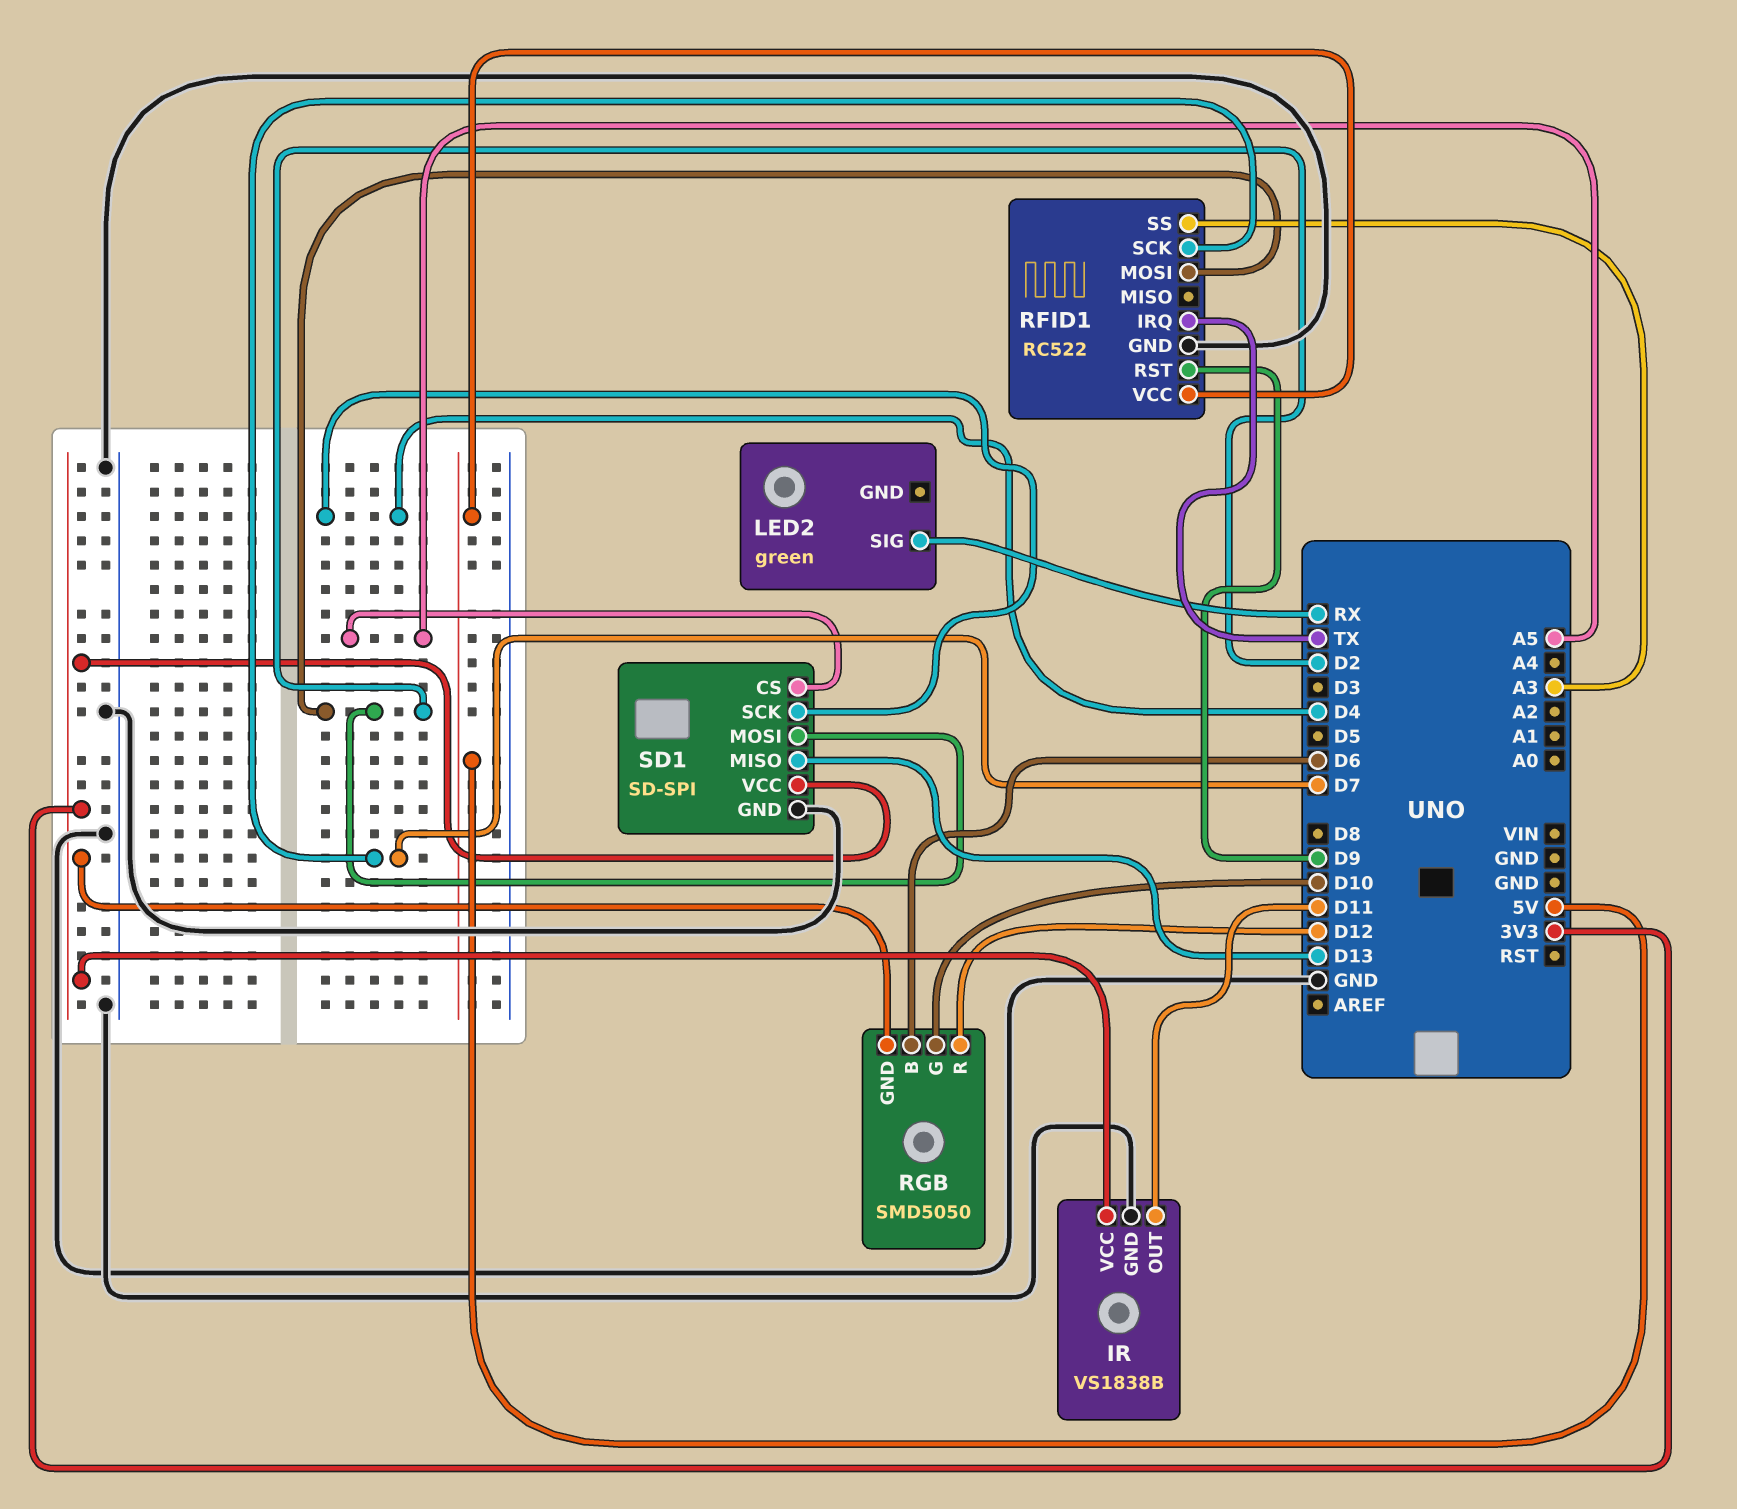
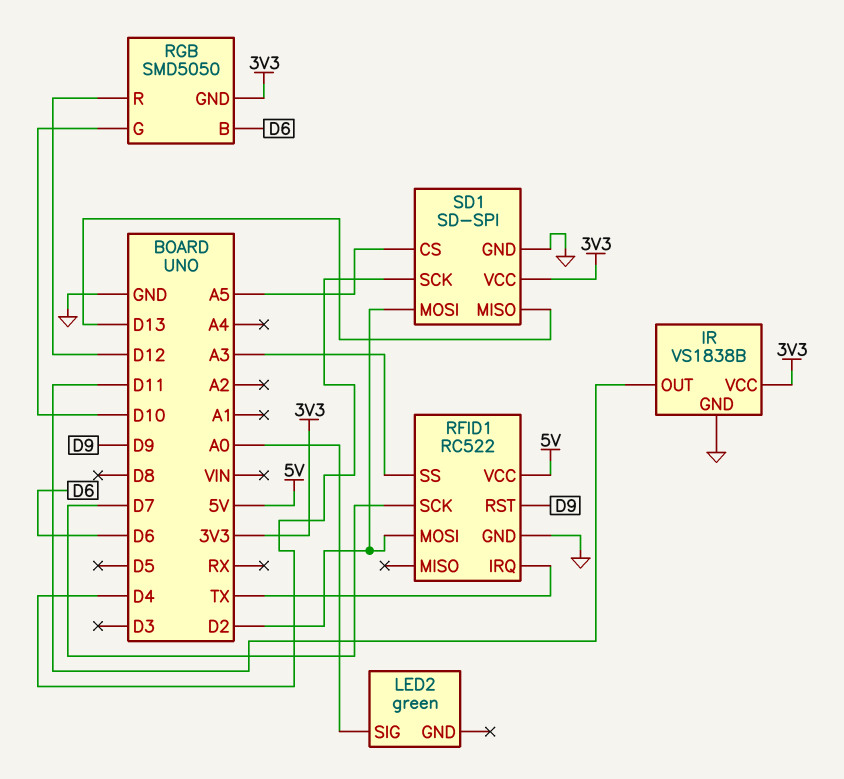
LED2 pin SIG: RX -> A0

